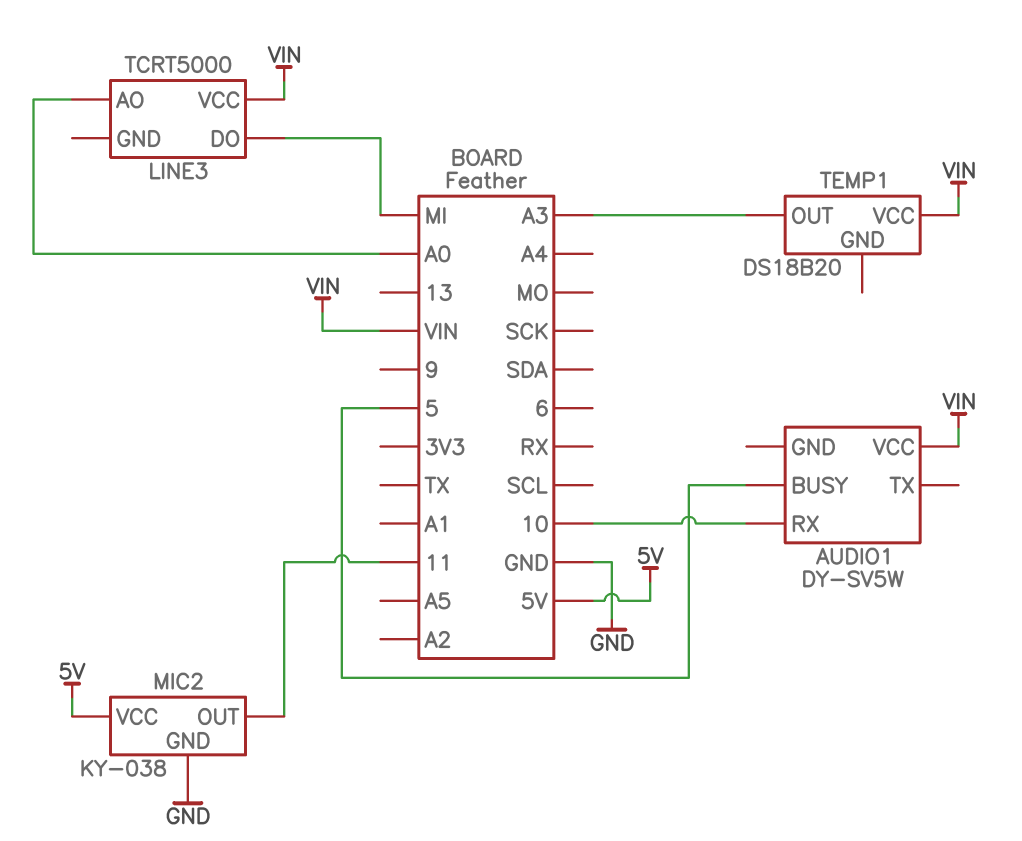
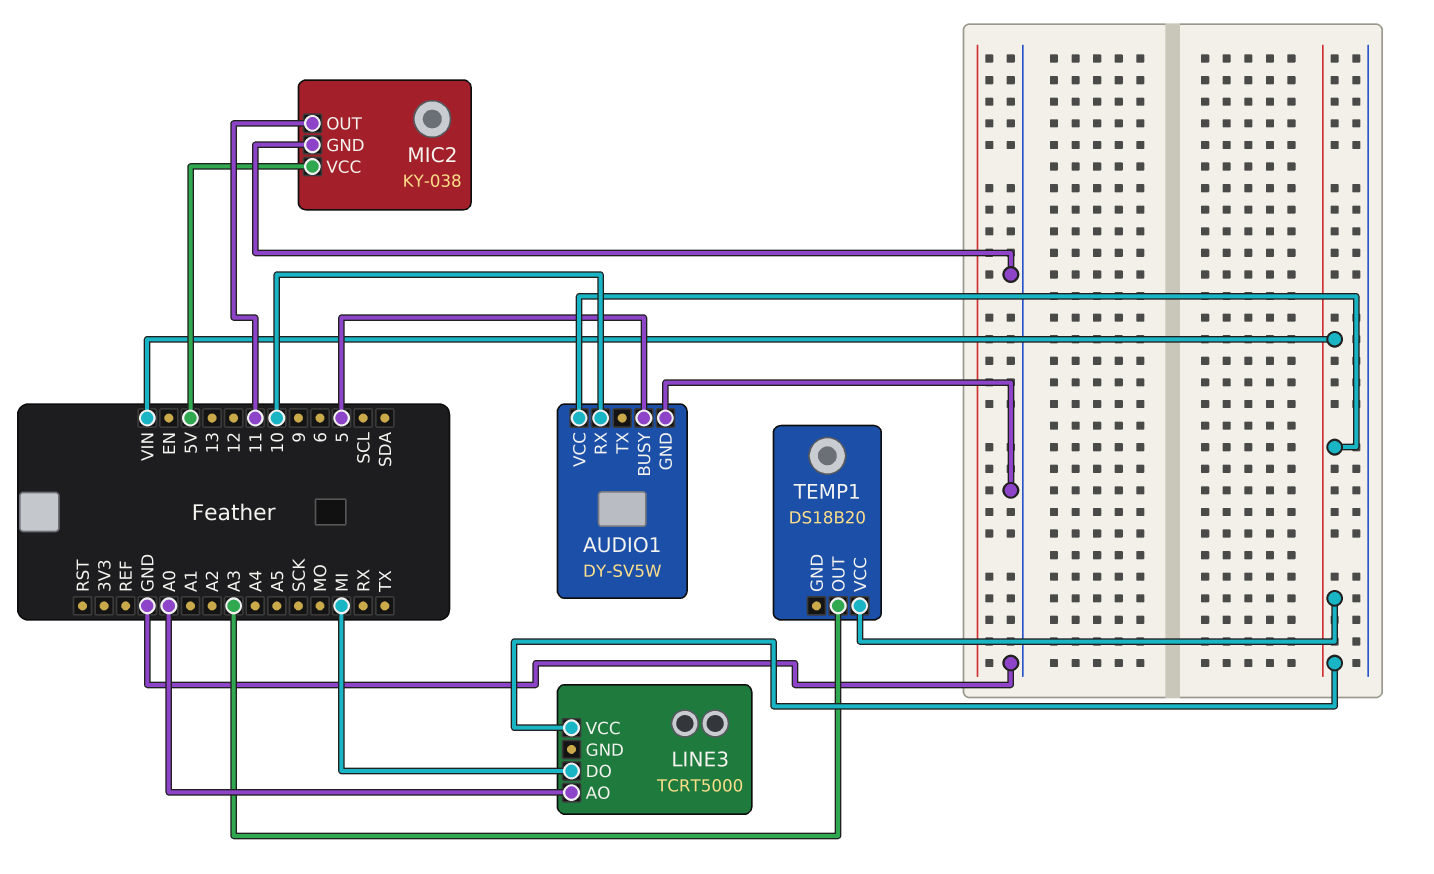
AUDIO1 pin GND: none -> GND

